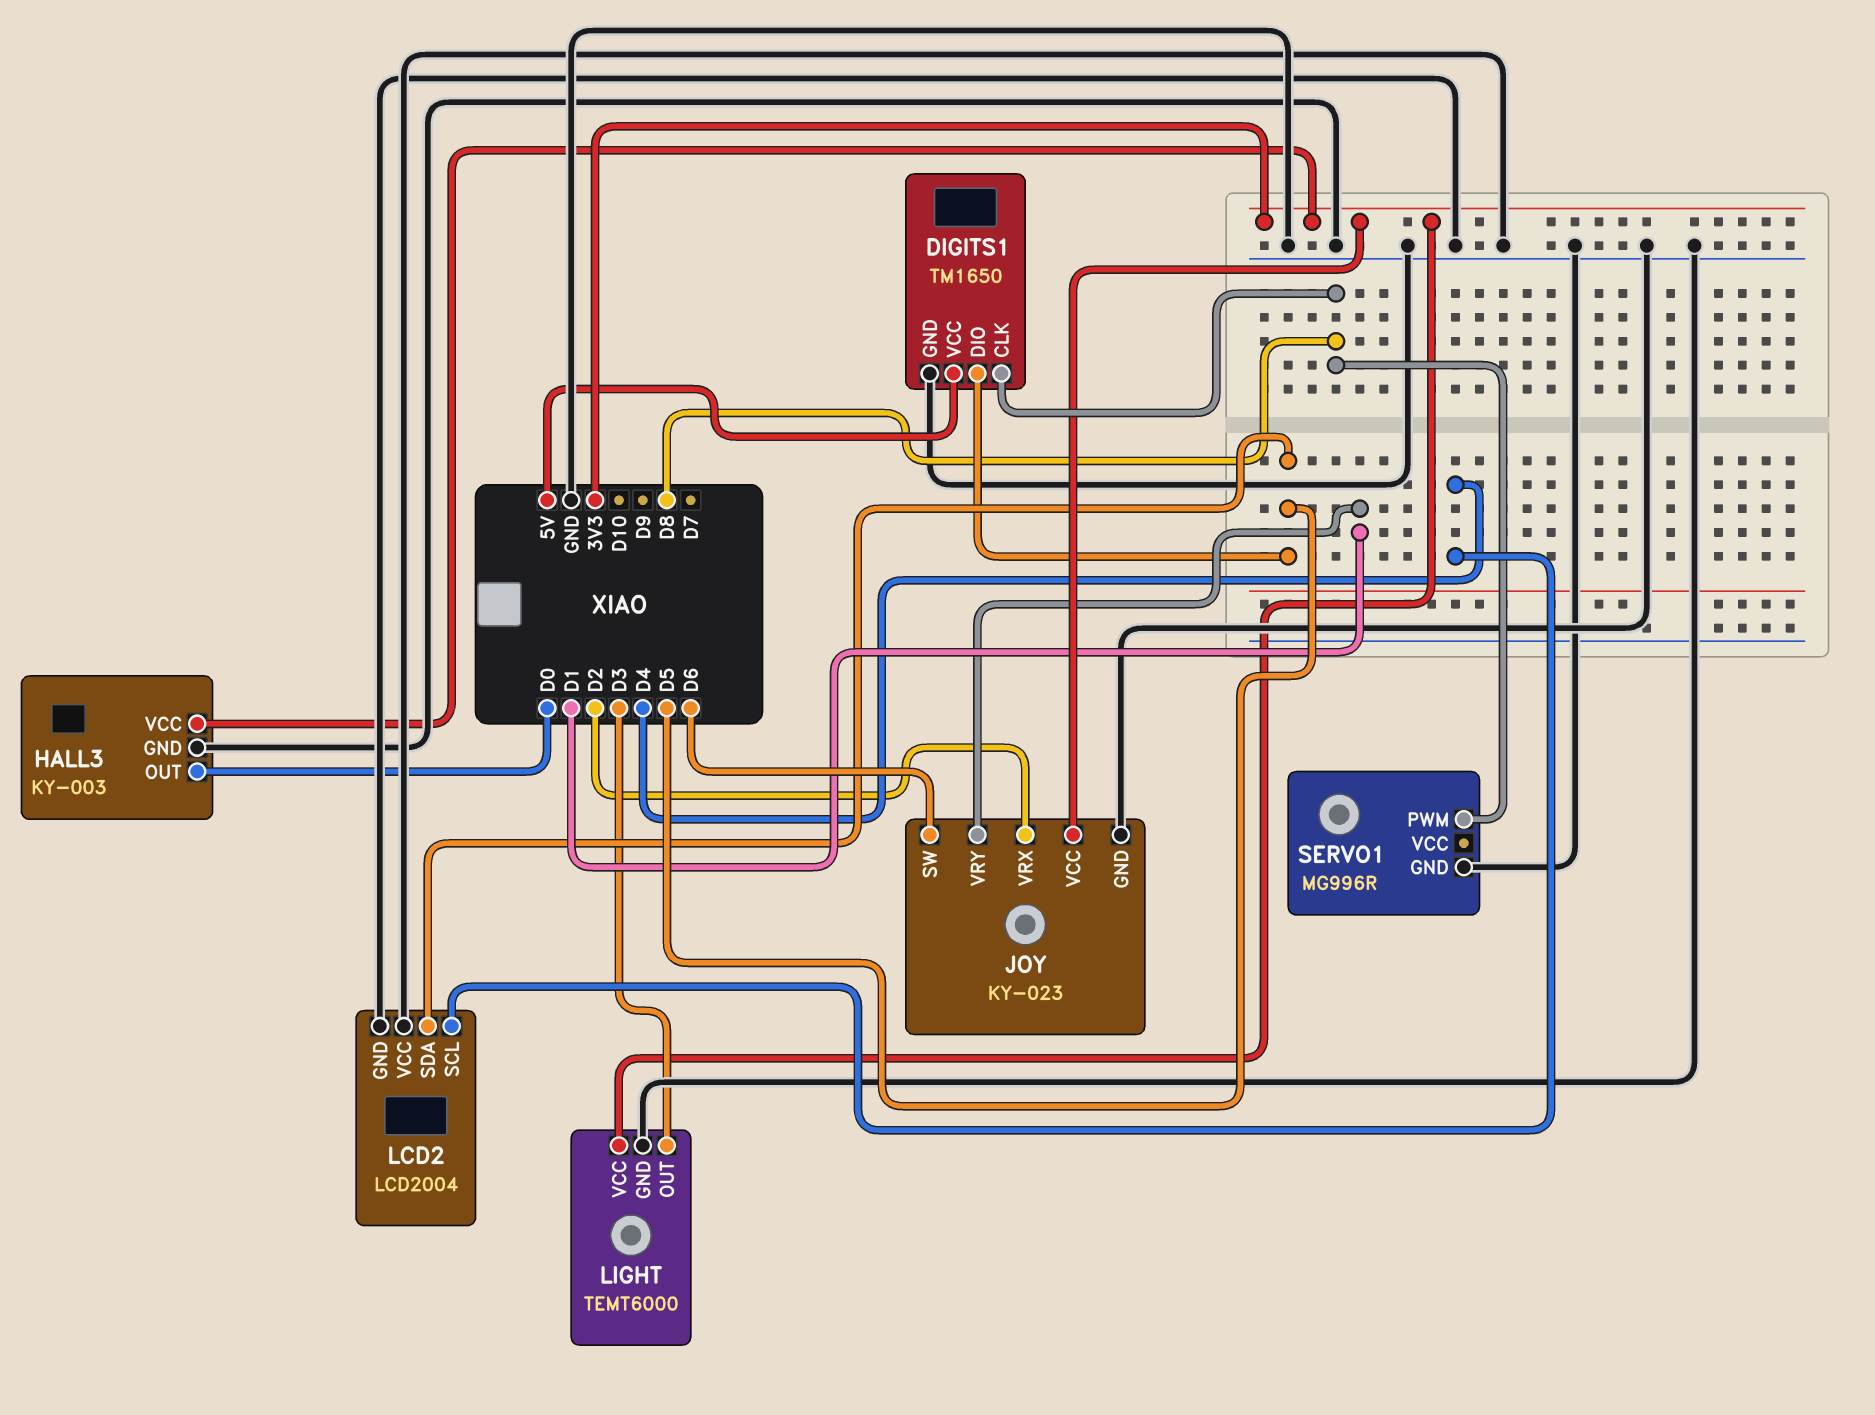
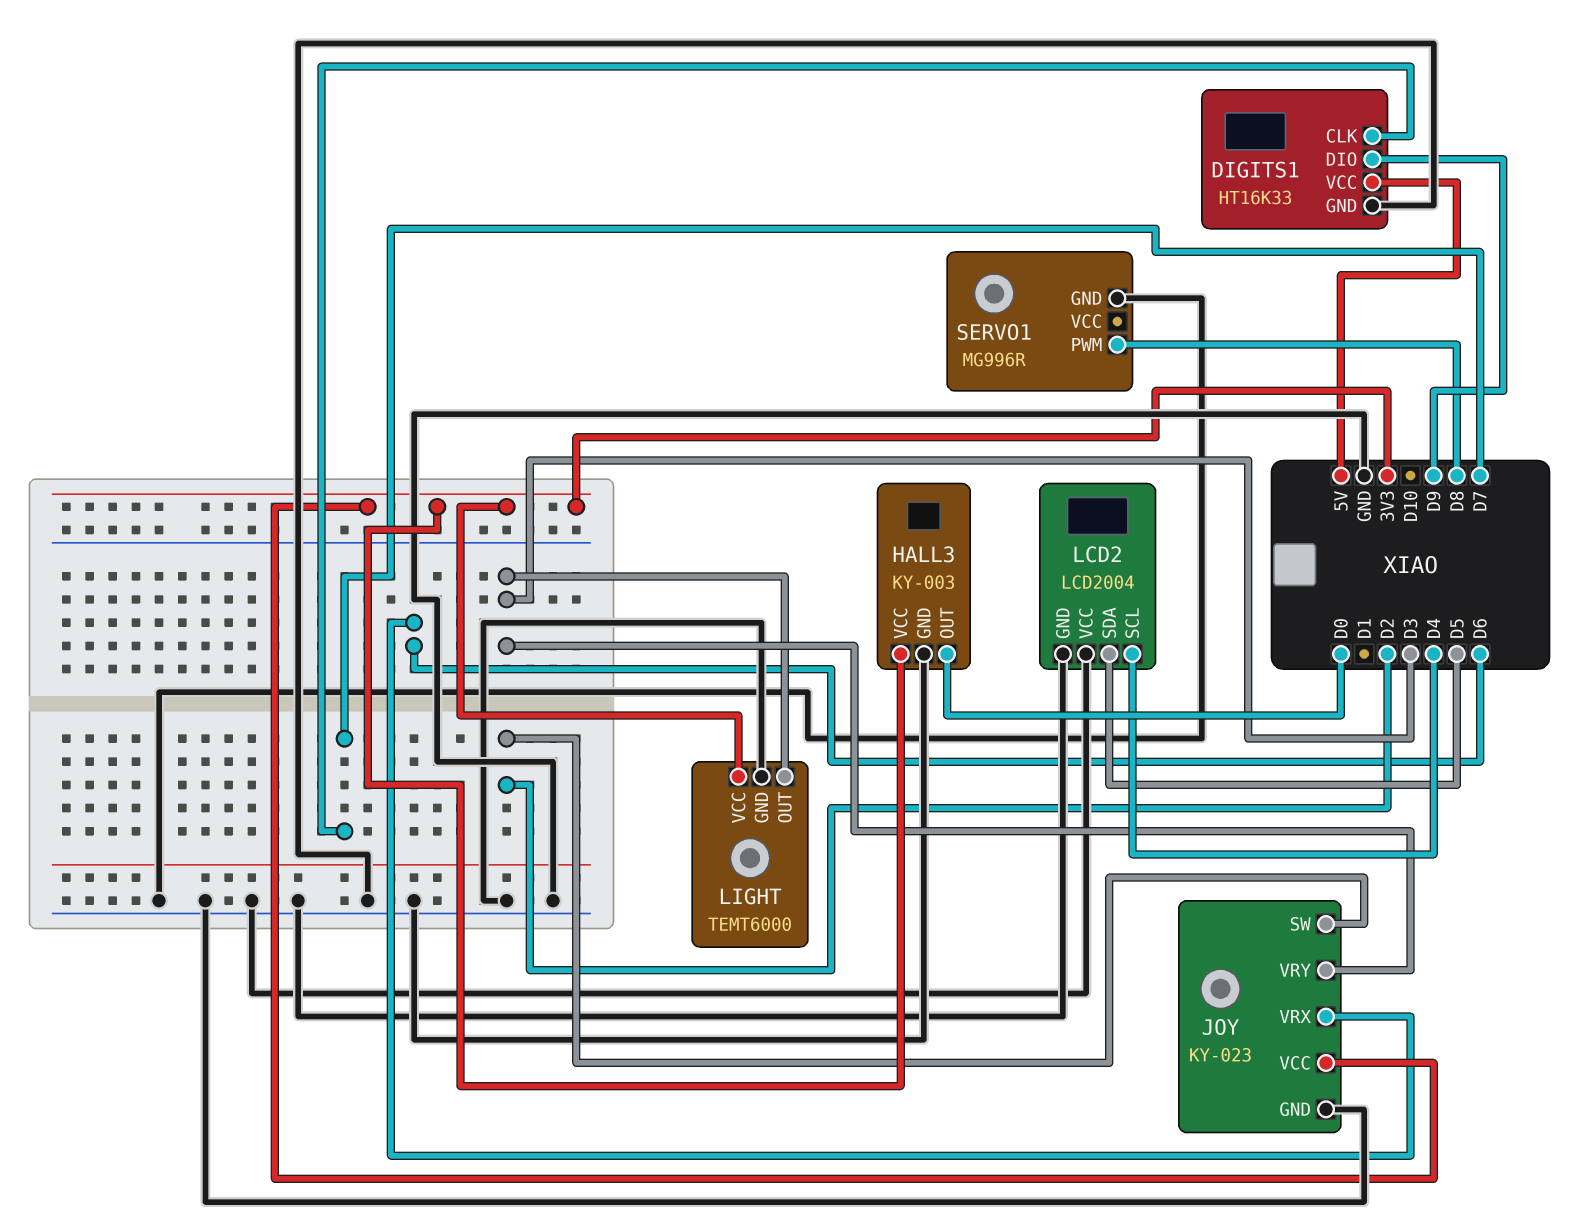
DIGITS1: TM1650 -> HT16K33
DIGITS1 pin CLK: D8 -> D7
DIGITS1 pin DIO: D5 -> D9
JOY pin SW: D6 -> D2
JOY pin VRX: D2 -> D6
JOY pin VRY: D1 -> D3

